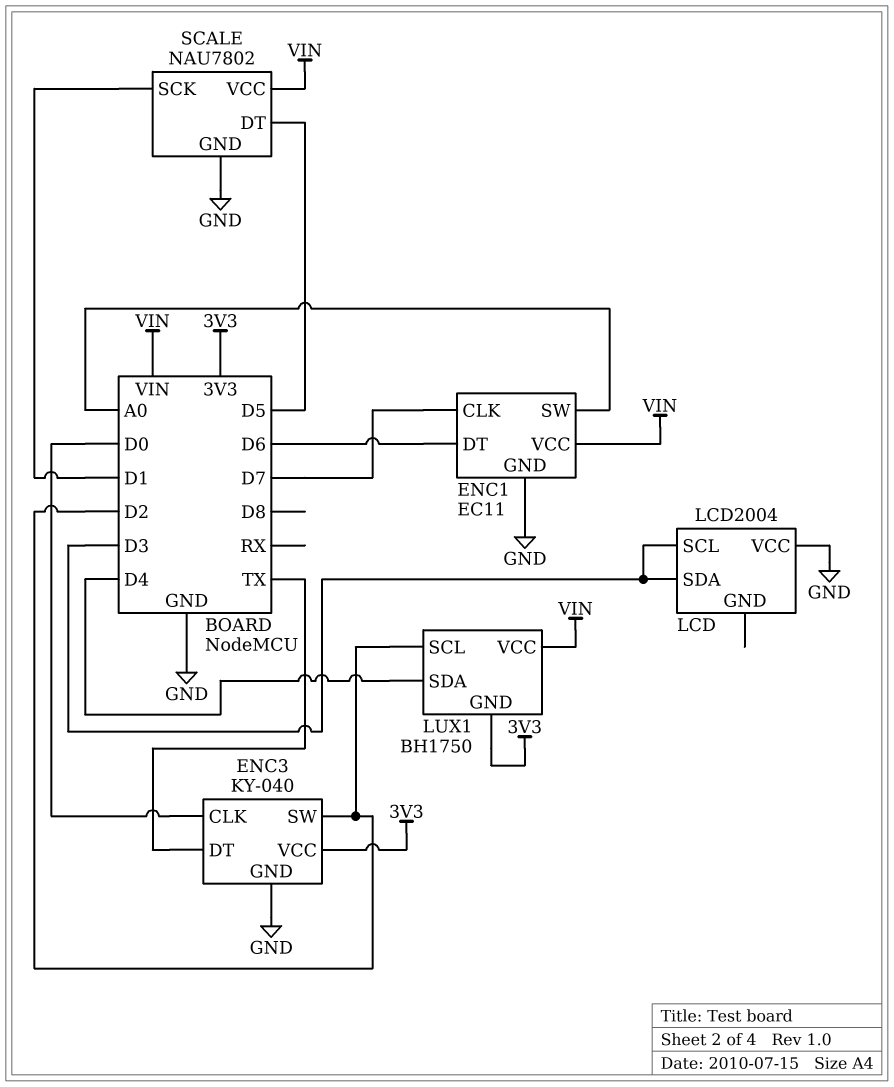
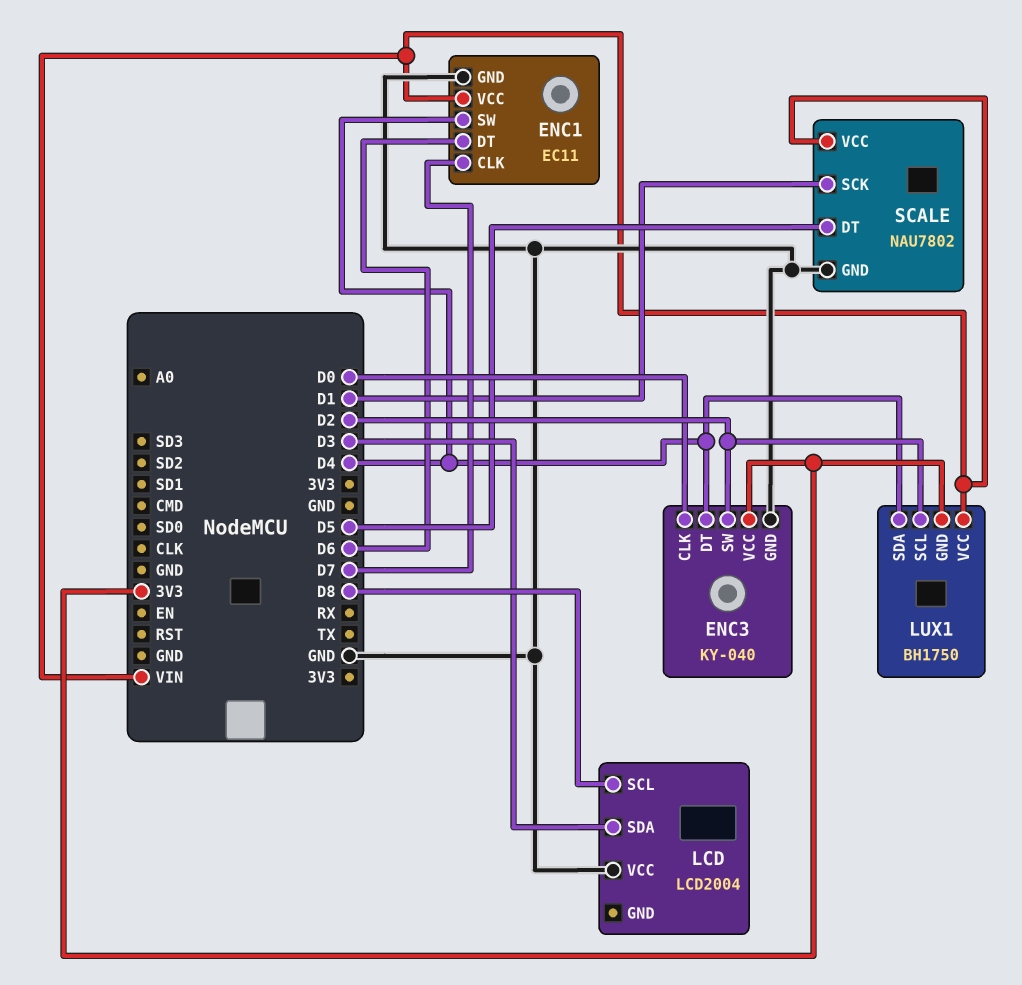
ENC1 pin SW: A0 -> D4
ENC3 pin DT: TX -> D4
LCD pin SCL: D3 -> D8

